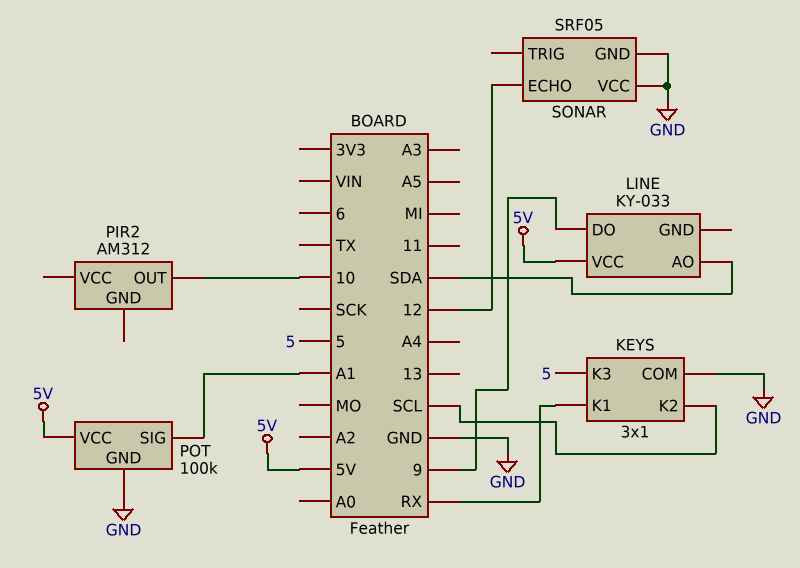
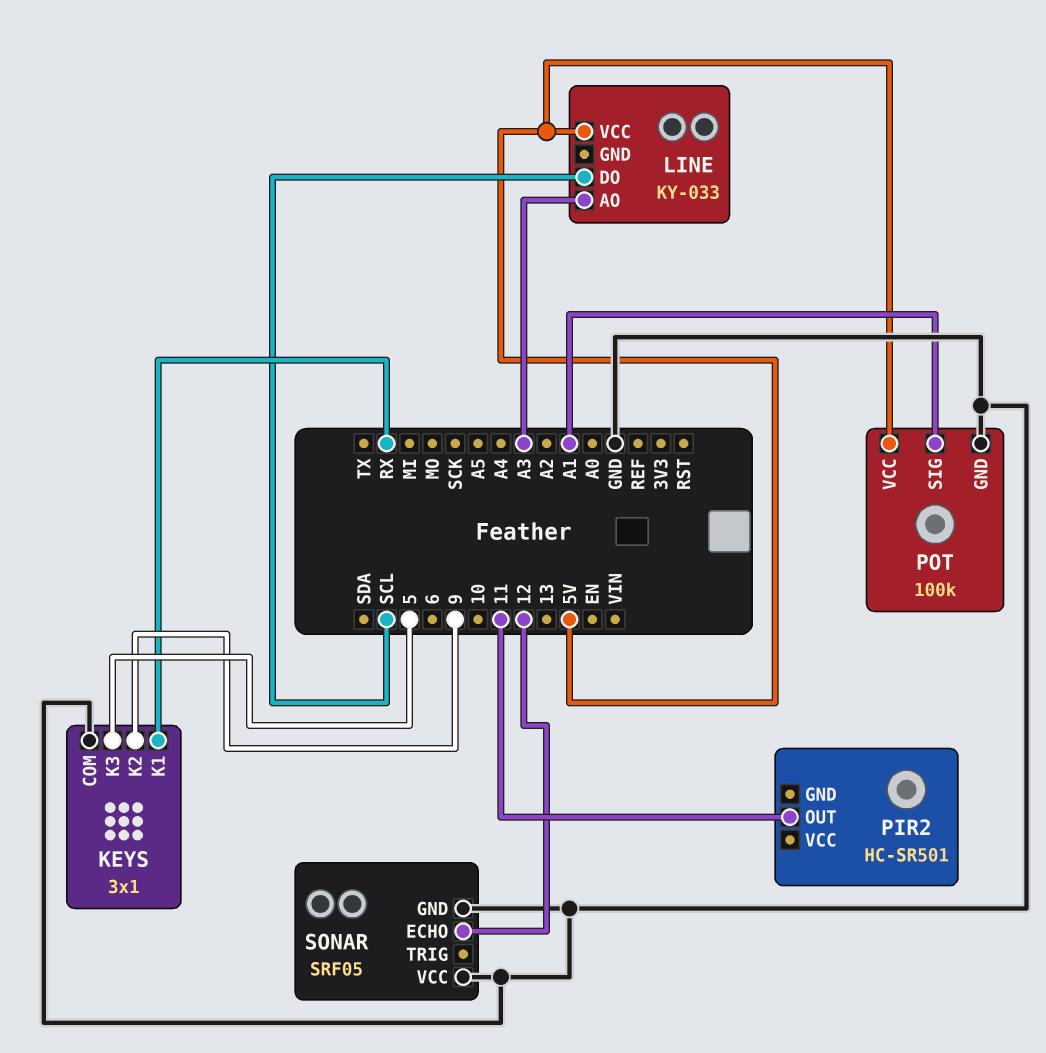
KEYS pin K2: SCL -> 9
LINE pin AO: SDA -> A3
LINE pin DO: 9 -> SCL
PIR2: AM312 -> HC-SR501
PIR2 pin OUT: 10 -> 11

